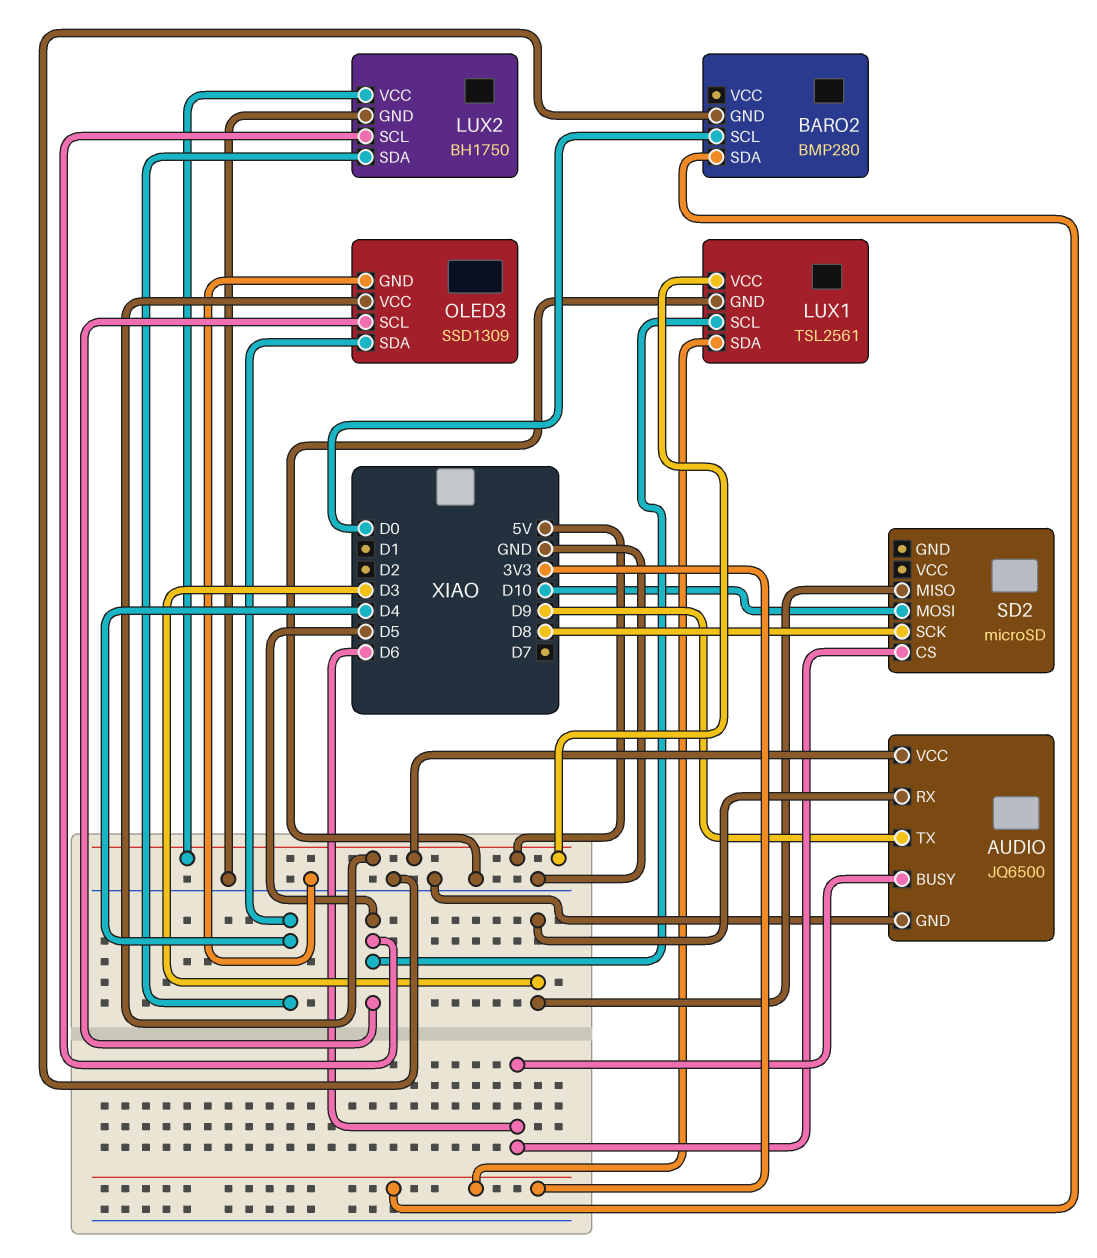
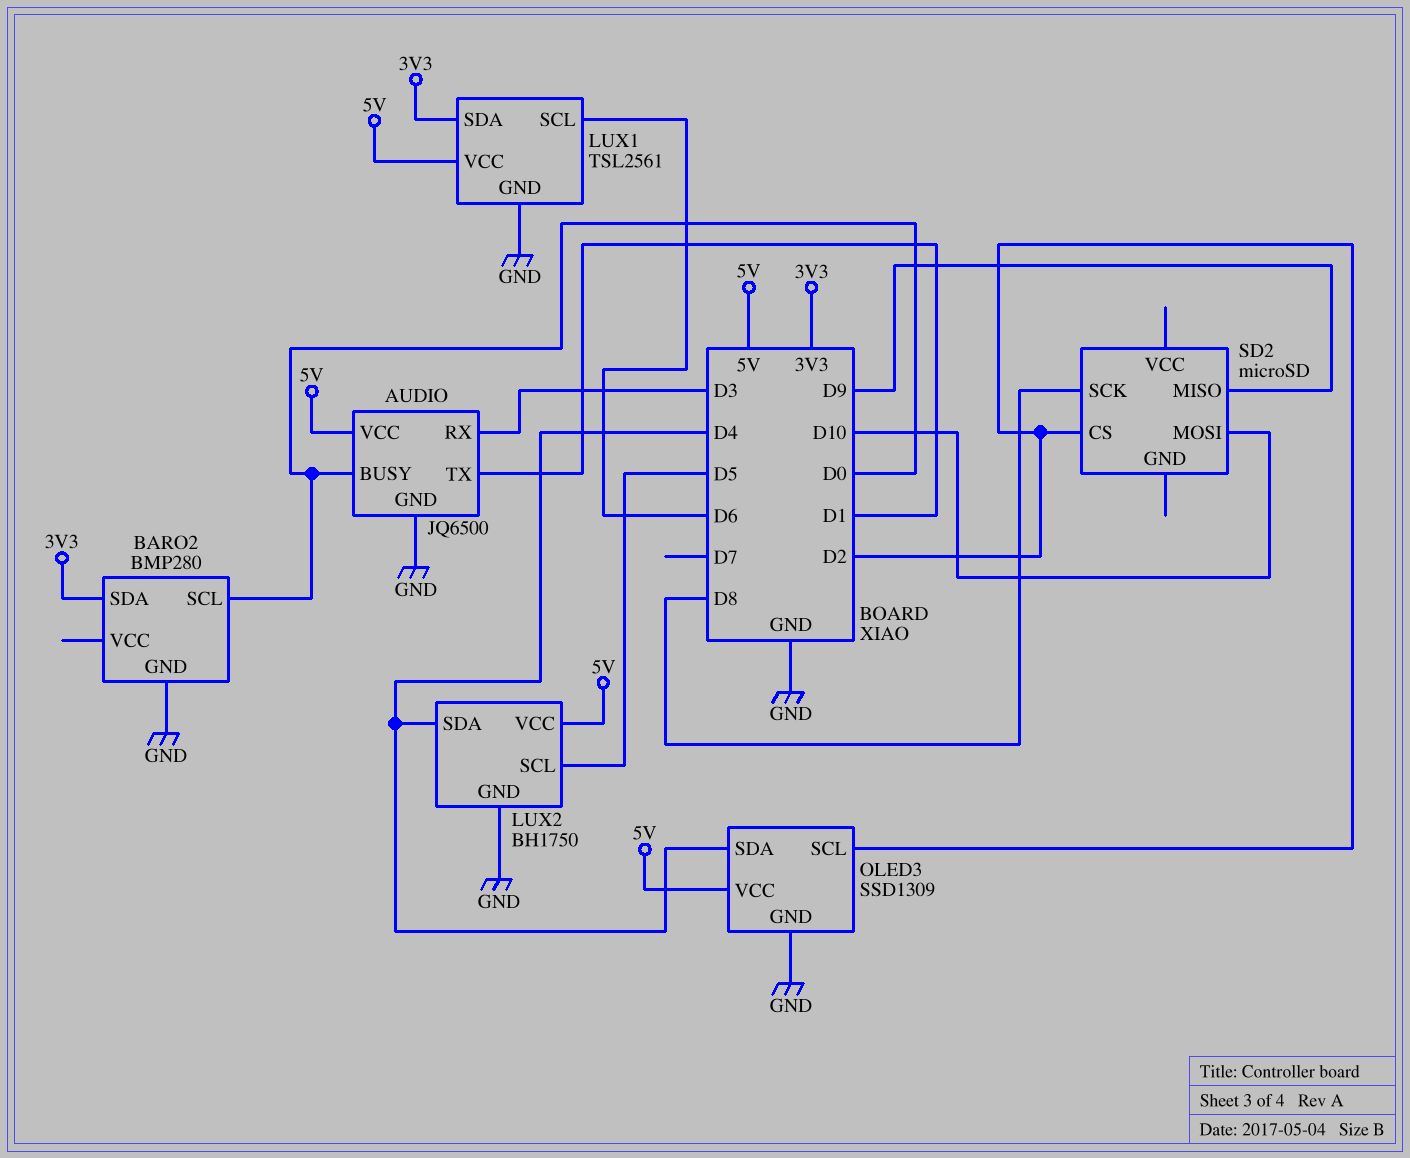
AUDIO pin BUSY: D6 -> D0
AUDIO pin TX: D9 -> D1
LUX1 pin SCL: D5 -> D6
OLED3 pin SCL: D5 -> D2
SD2 pin CS: D6 -> D2
SD2 pin MISO: D3 -> D9

